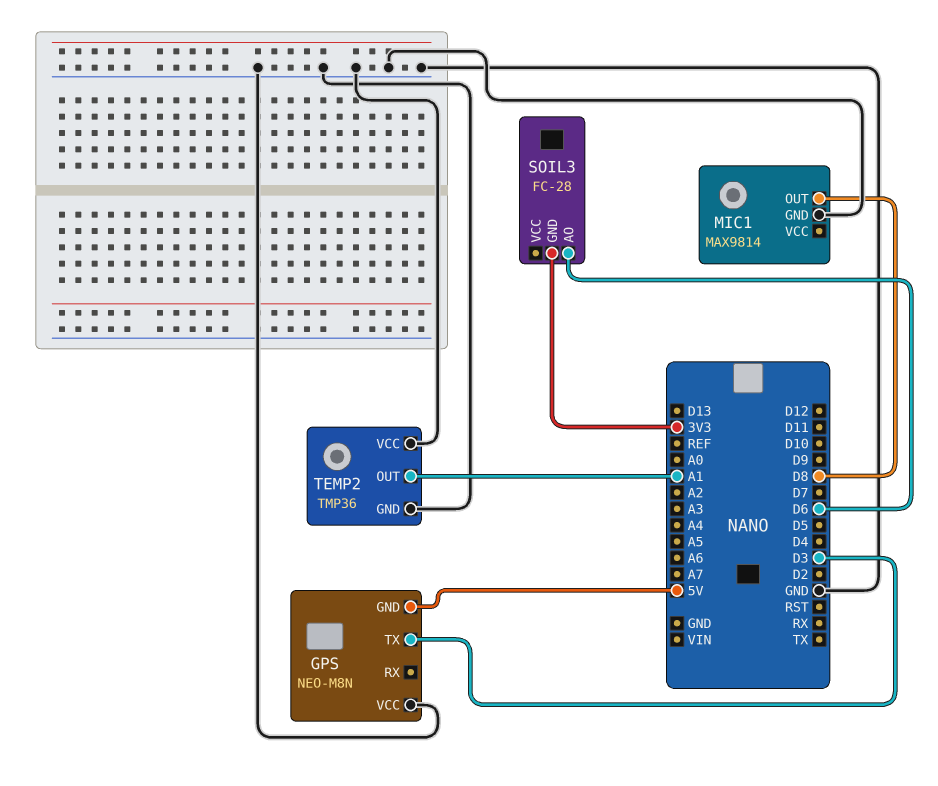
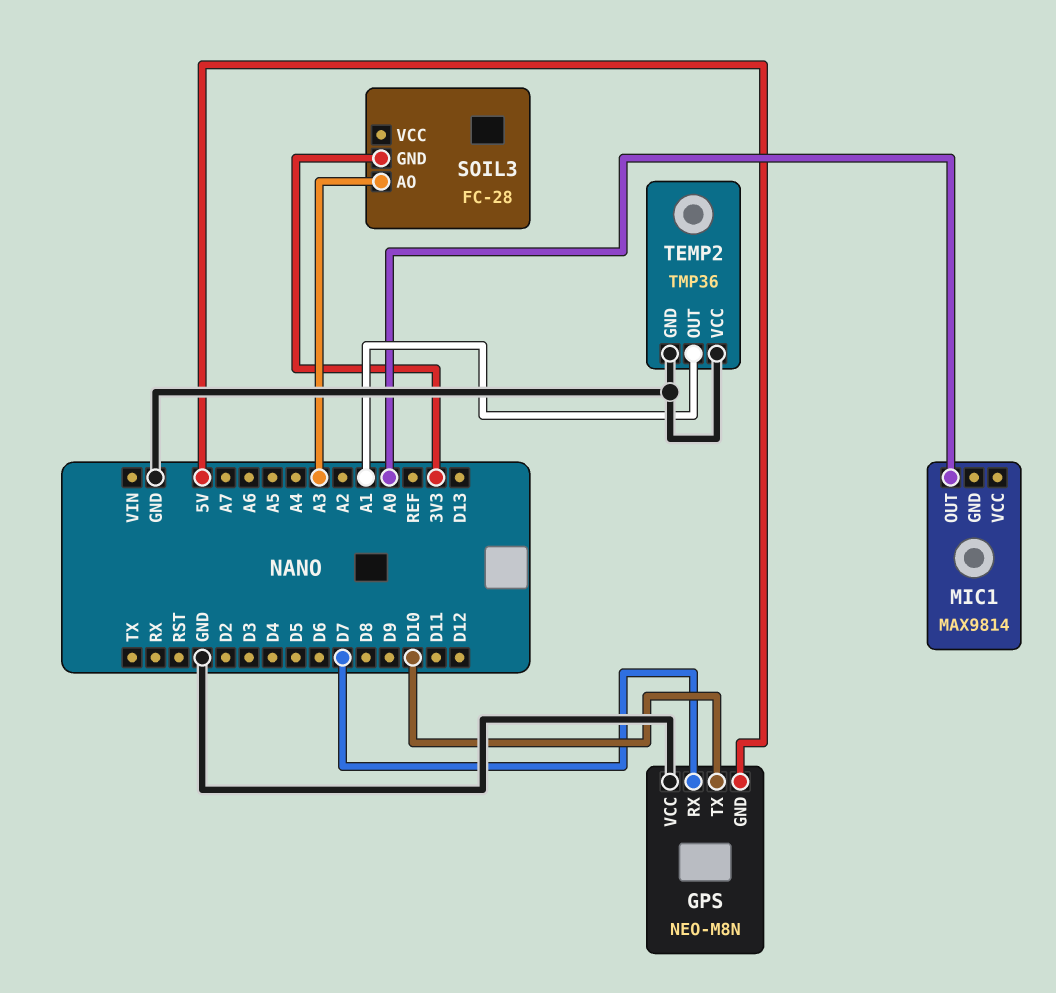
GPS pin RX: none -> D7
GPS pin TX: D3 -> D10
MIC1 pin GND: GND -> none
MIC1 pin OUT: D8 -> A0
SOIL3 pin AO: D6 -> A3

